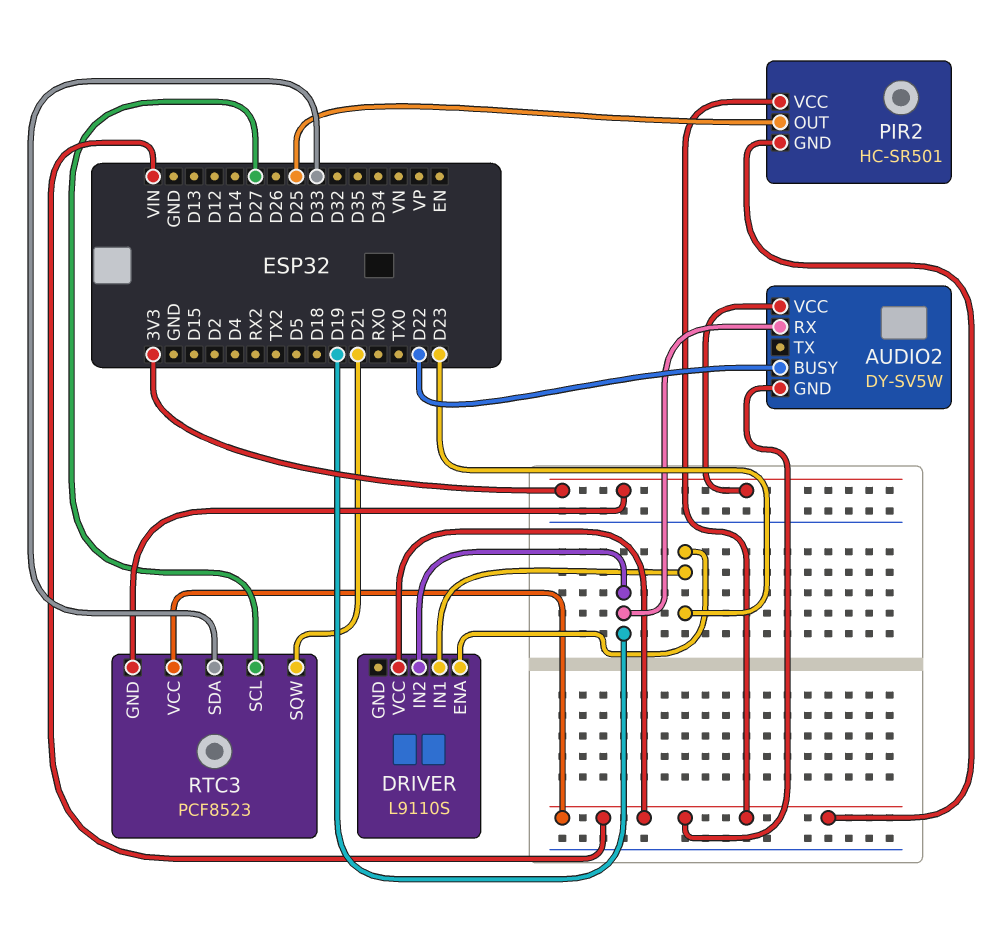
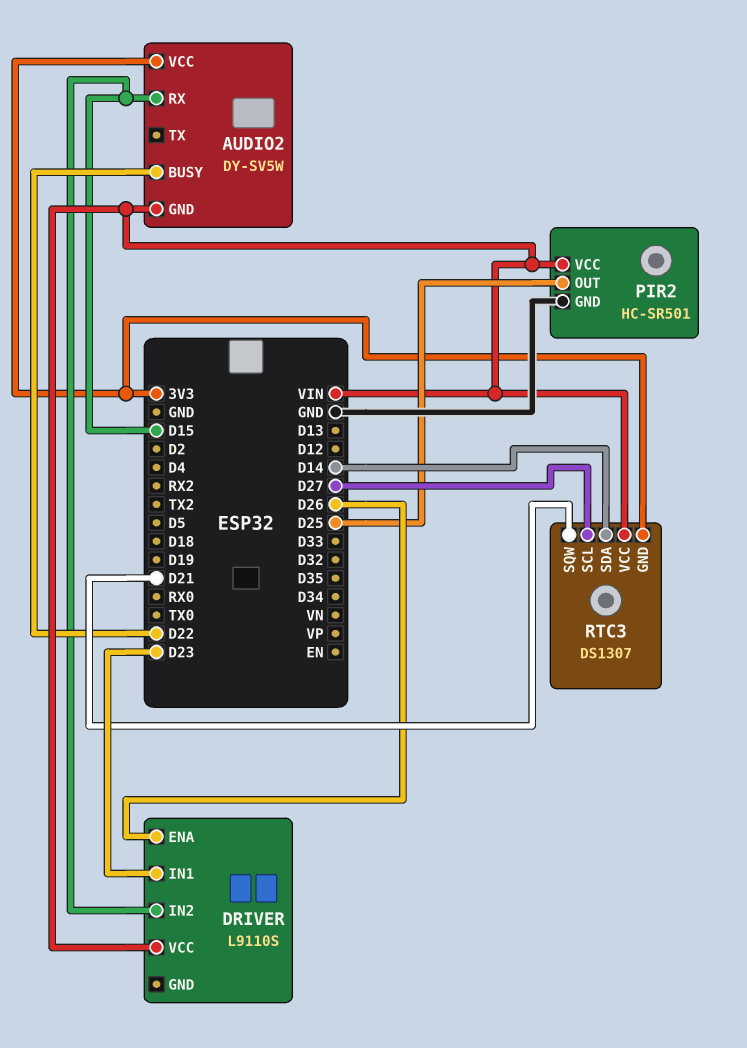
AUDIO2 pin RX: D19 -> D15
DRIVER pin ENA: D23 -> D26
DRIVER pin IN2: D19 -> D15
PIR2 pin GND: VIN -> GND
RTC3: PCF8523 -> DS1307
RTC3 pin SDA: D33 -> D14

